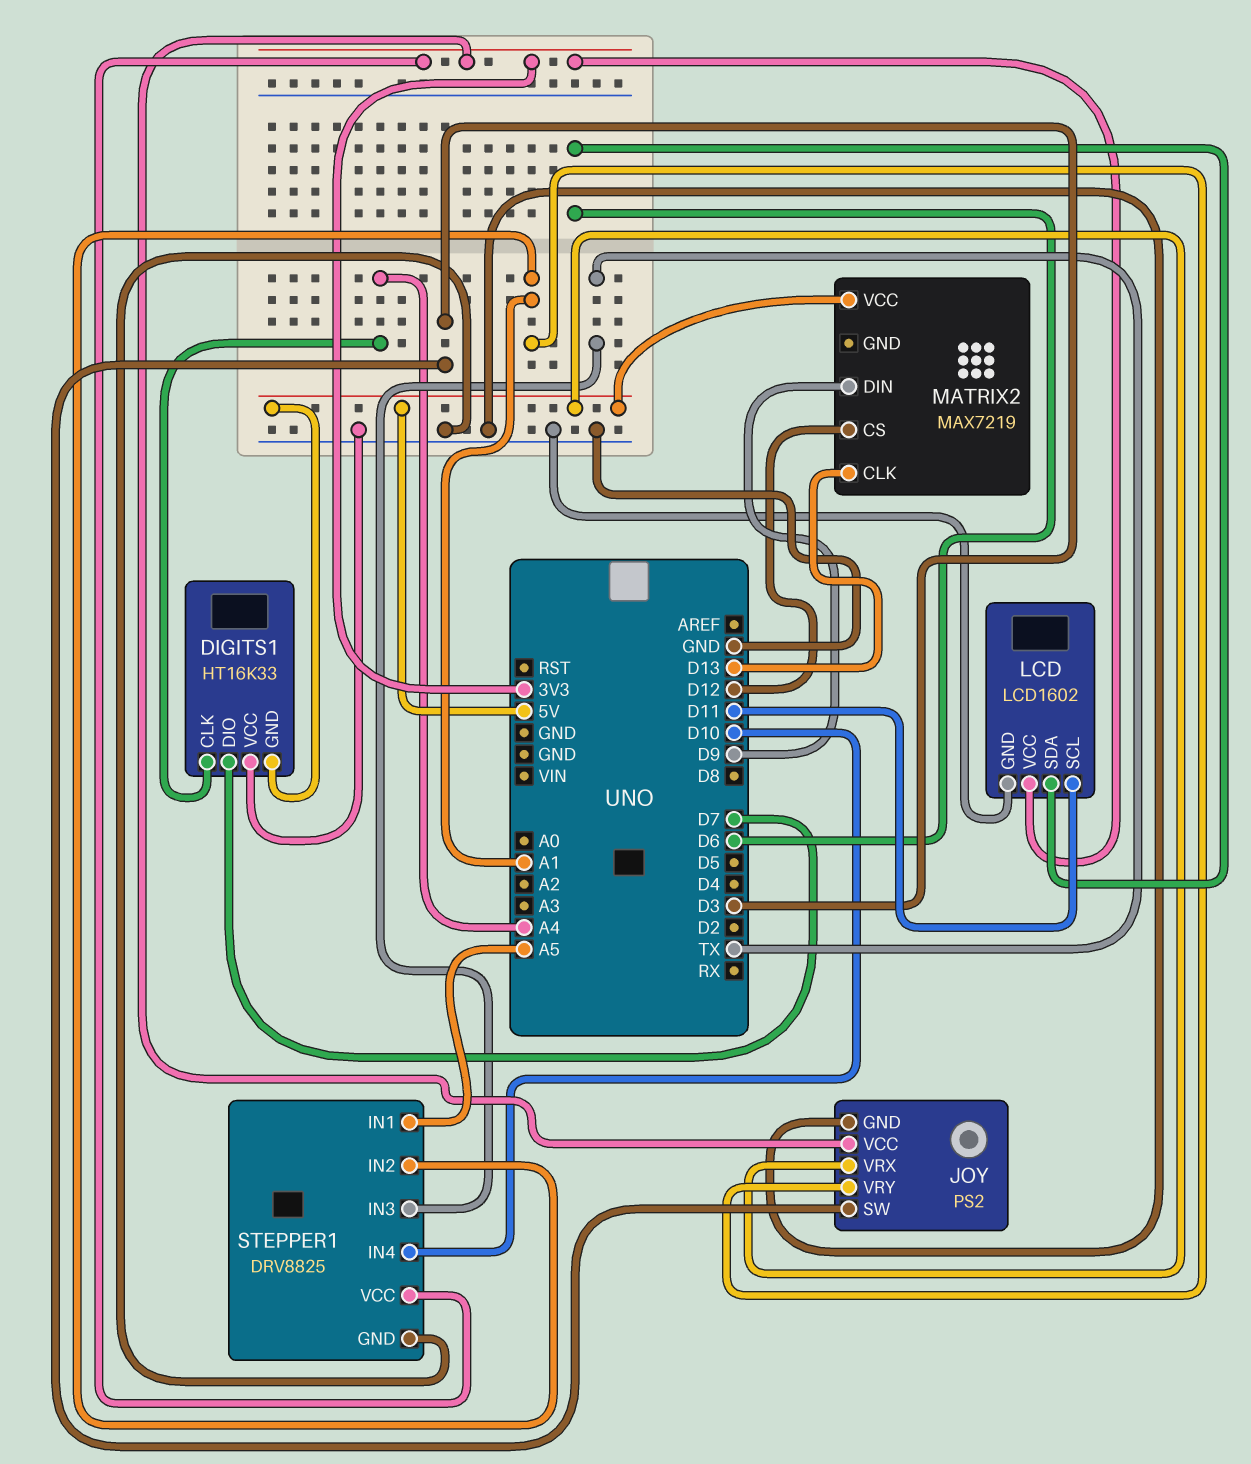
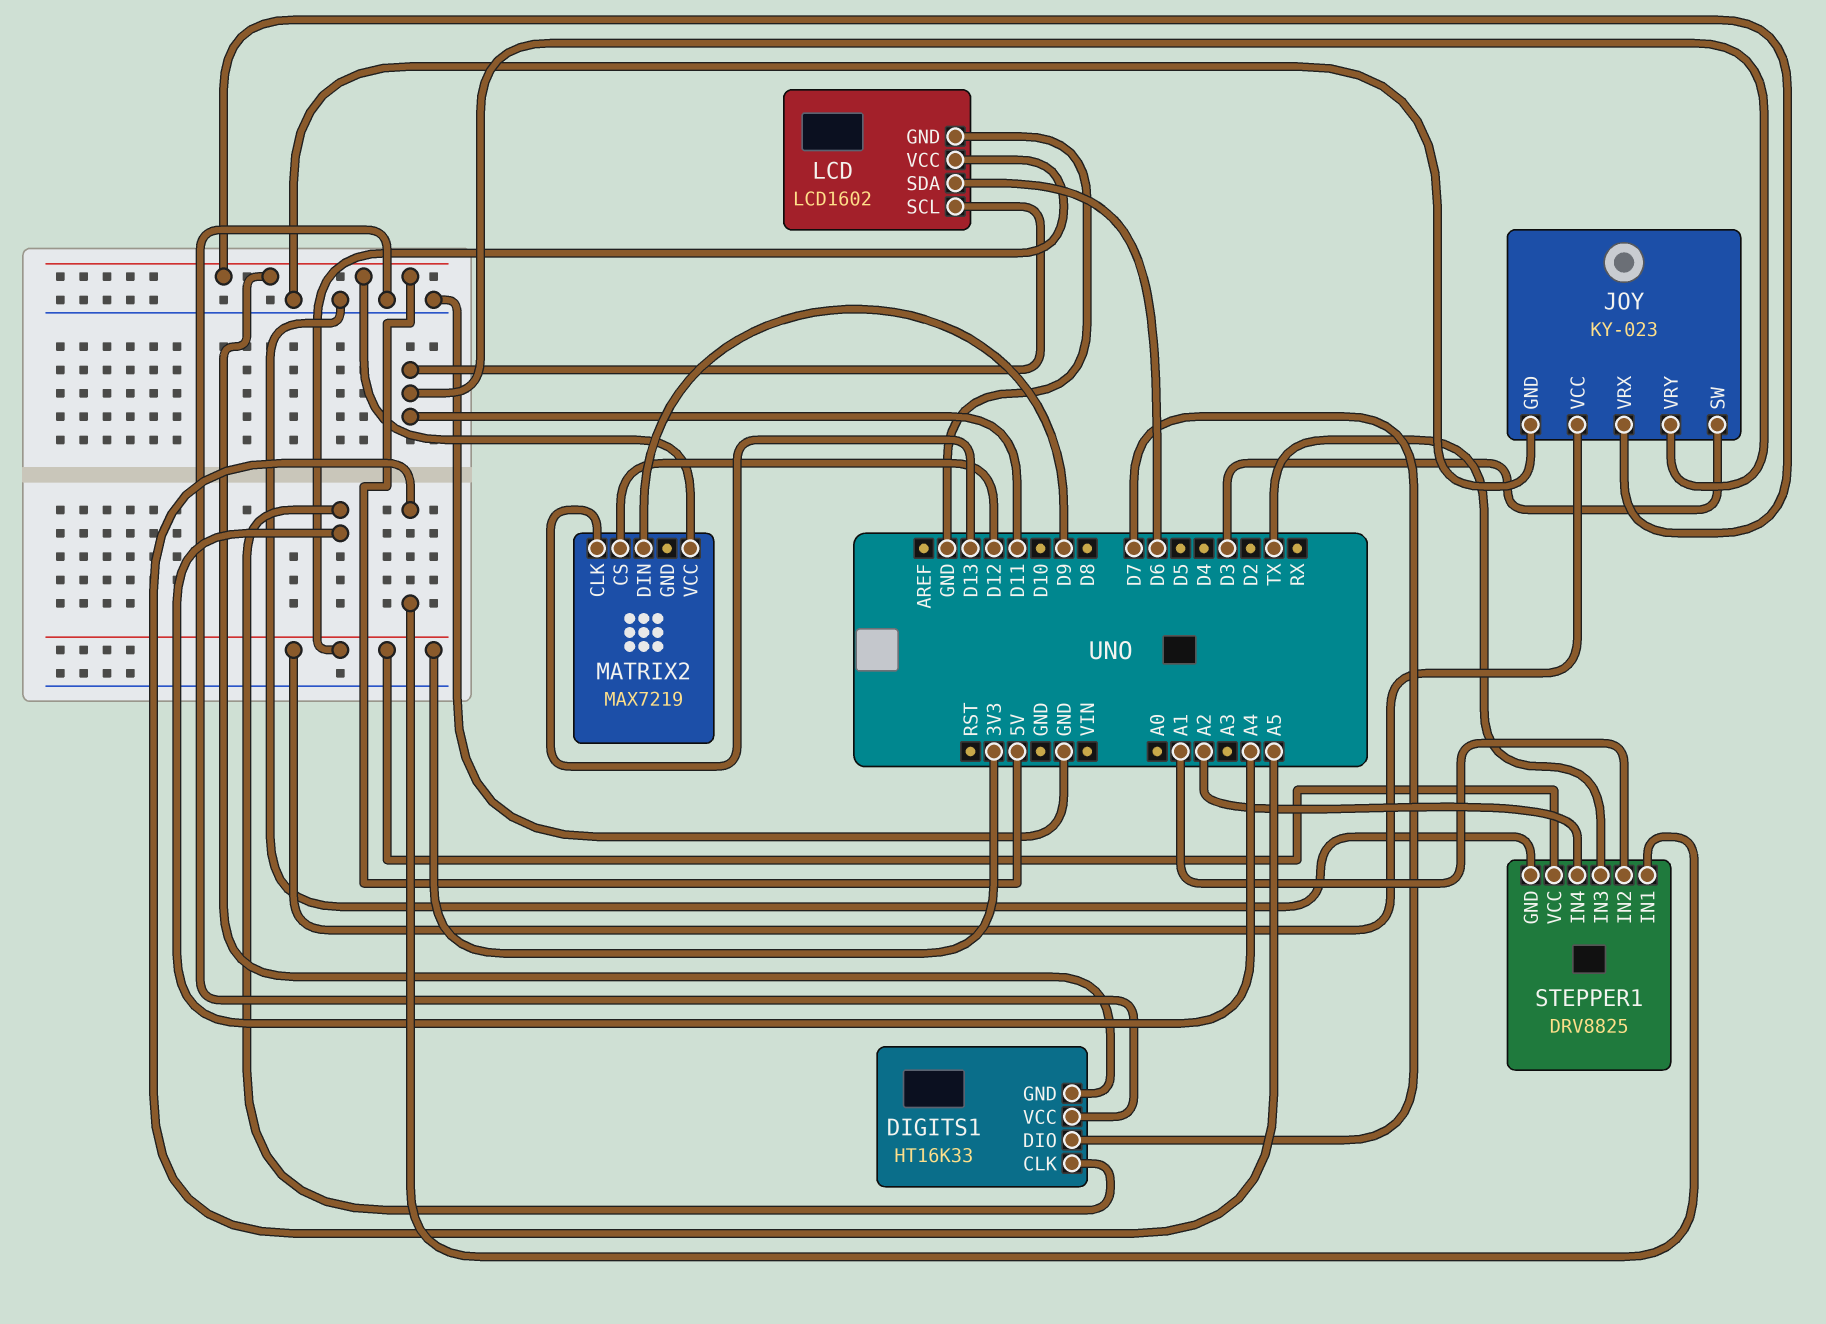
JOY: PS2 -> KY-023
JOY pin VRY: A1 -> D11
STEPPER1 pin IN4: D10 -> A2

